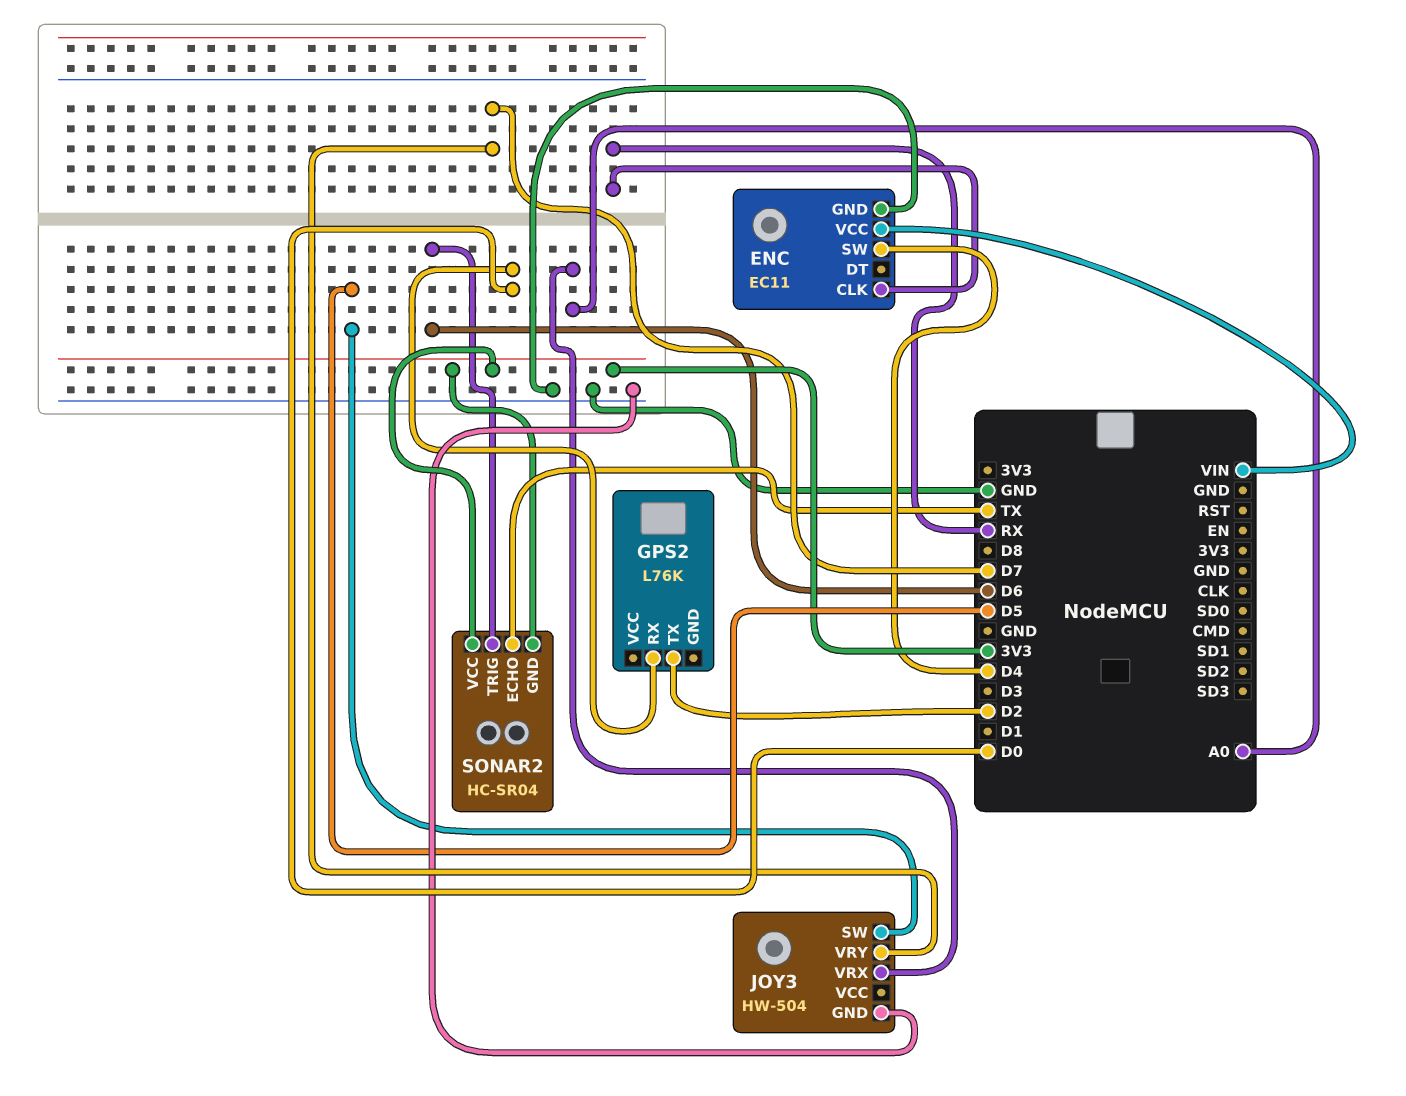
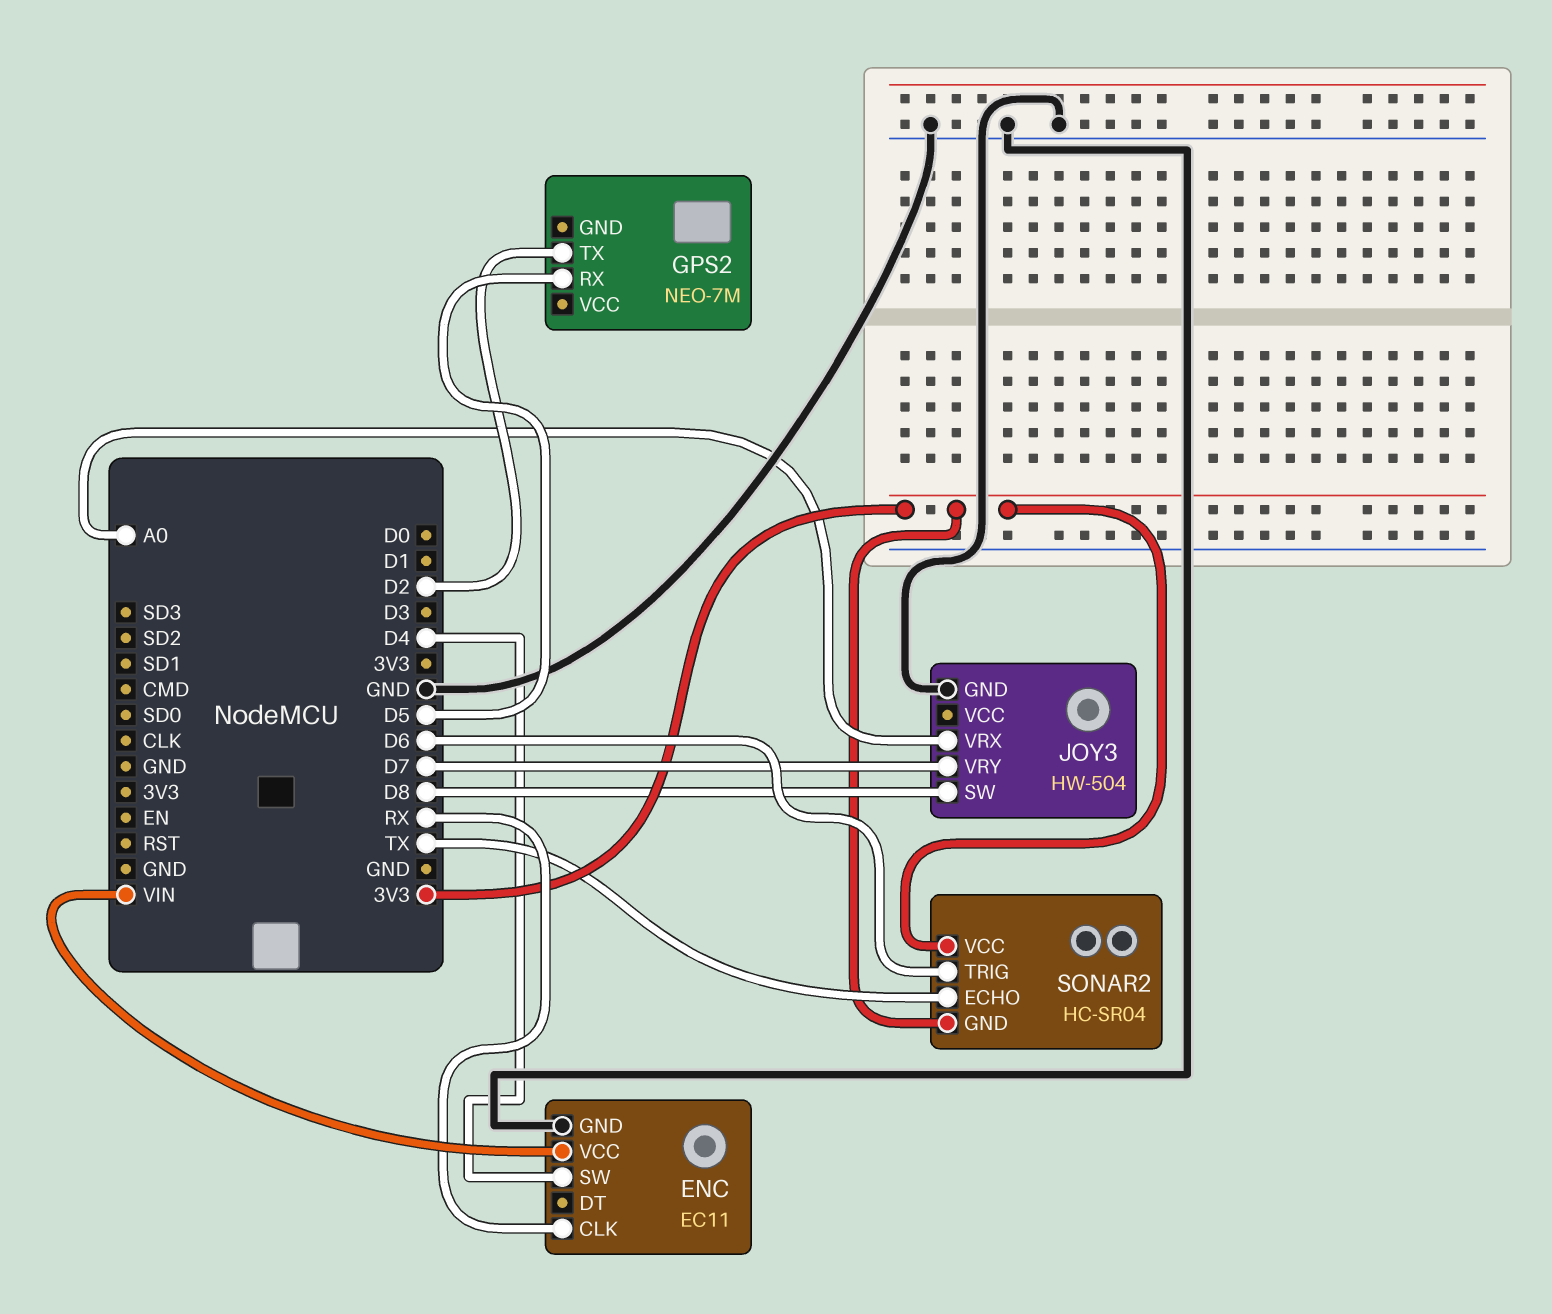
GPS2: L76K -> NEO-7M
GPS2 pin RX: D0 -> D5
JOY3 pin SW: D5 -> D8

